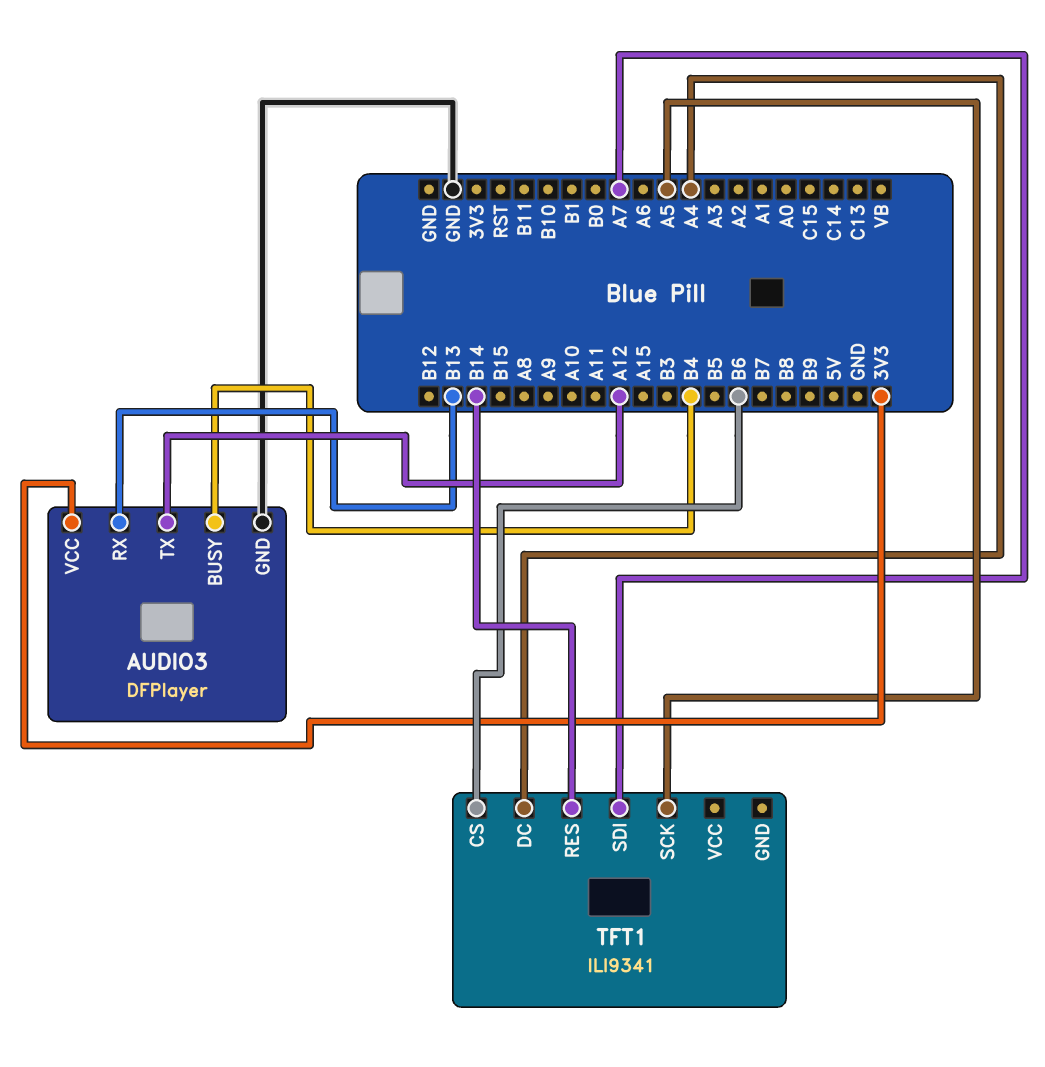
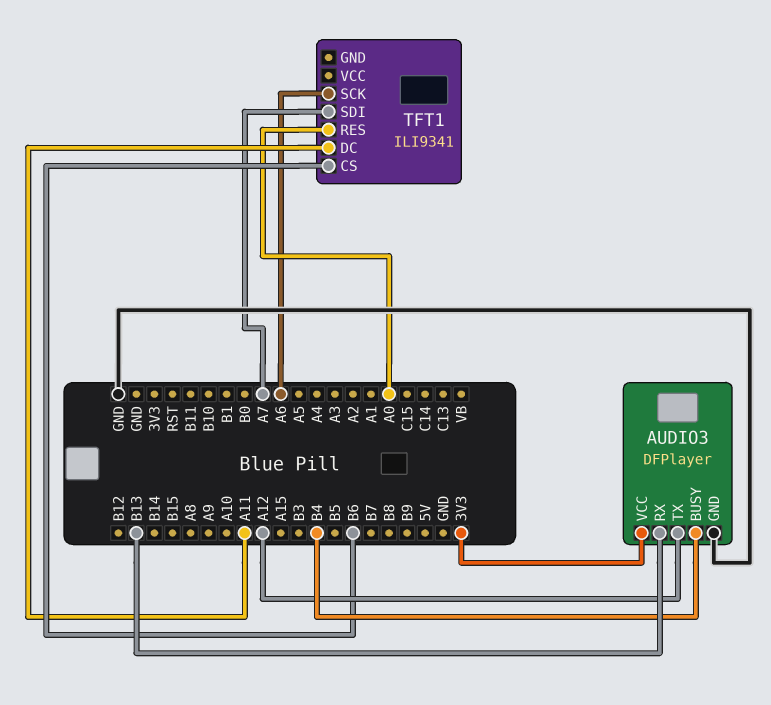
TFT1 pin DC: A4 -> A11
TFT1 pin RES: B14 -> A0
TFT1 pin SCK: A5 -> A6

